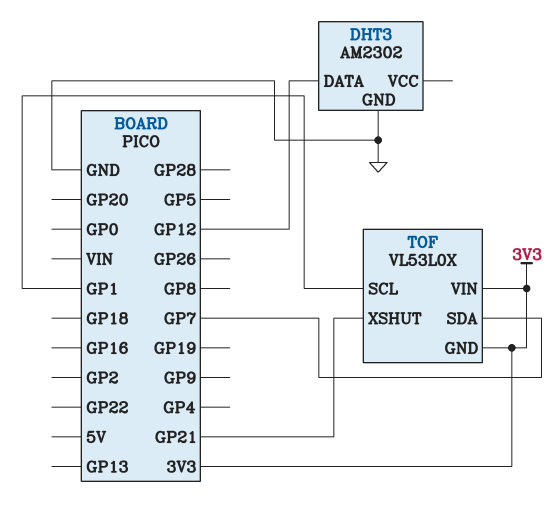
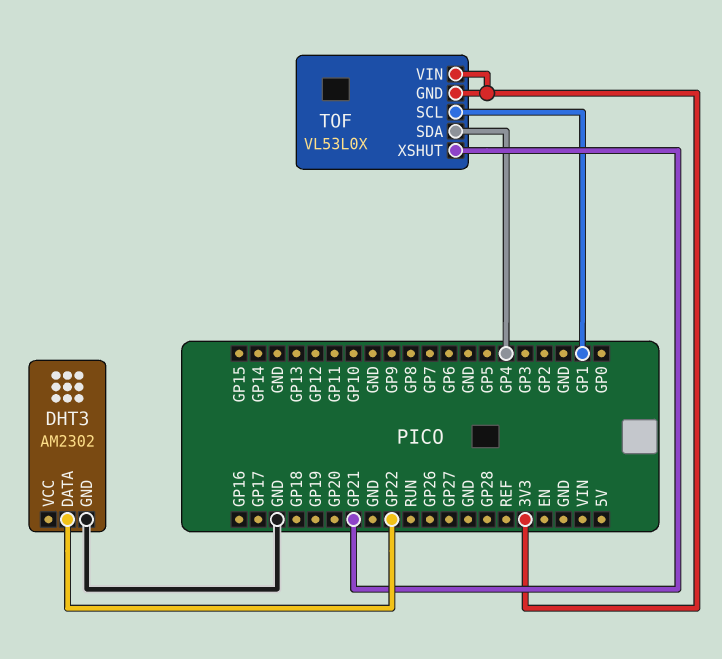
DHT3 pin DATA: GP12 -> GP22
TOF pin SDA: GP7 -> GP4

